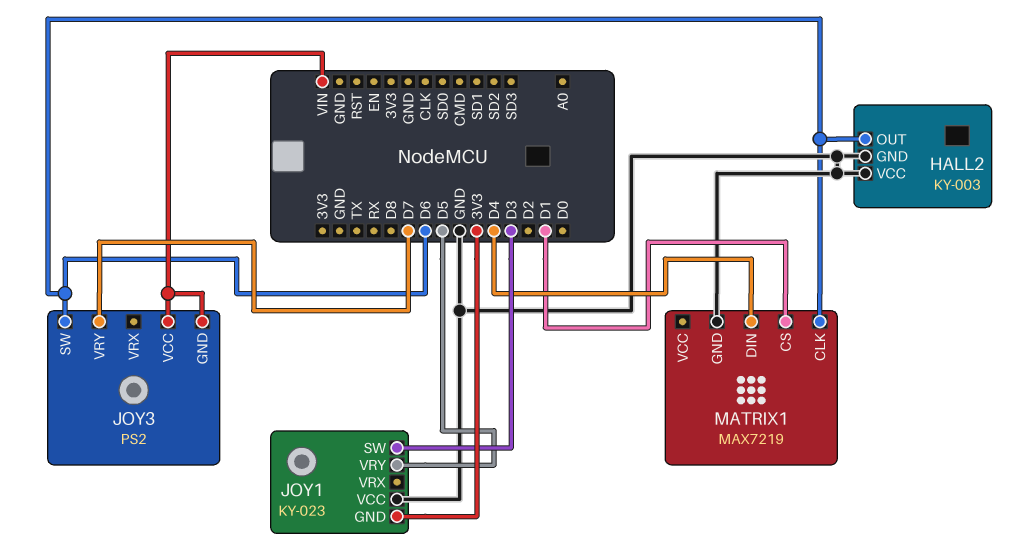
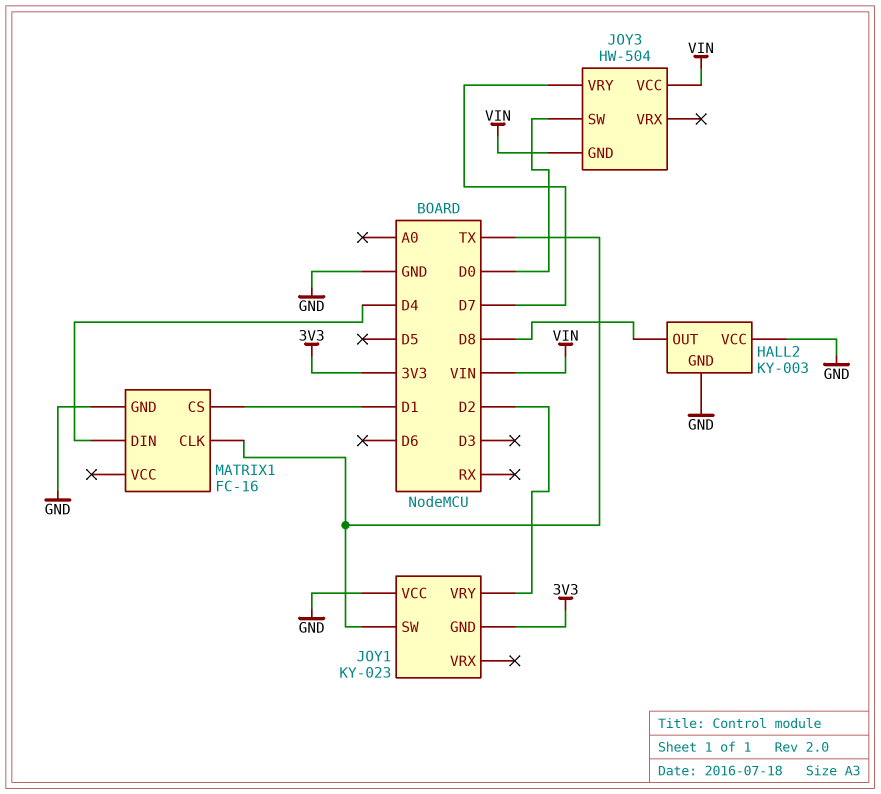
HALL2 pin OUT: D6 -> D8
JOY1 pin SW: D3 -> TX
JOY1 pin VRY: D5 -> D2
JOY3: PS2 -> HW-504
JOY3 pin SW: D6 -> D0
MATRIX1: MAX7219 -> FC-16
MATRIX1 pin CLK: D6 -> TX

